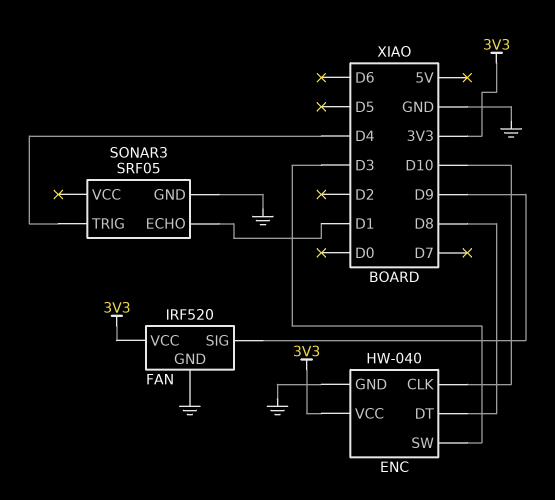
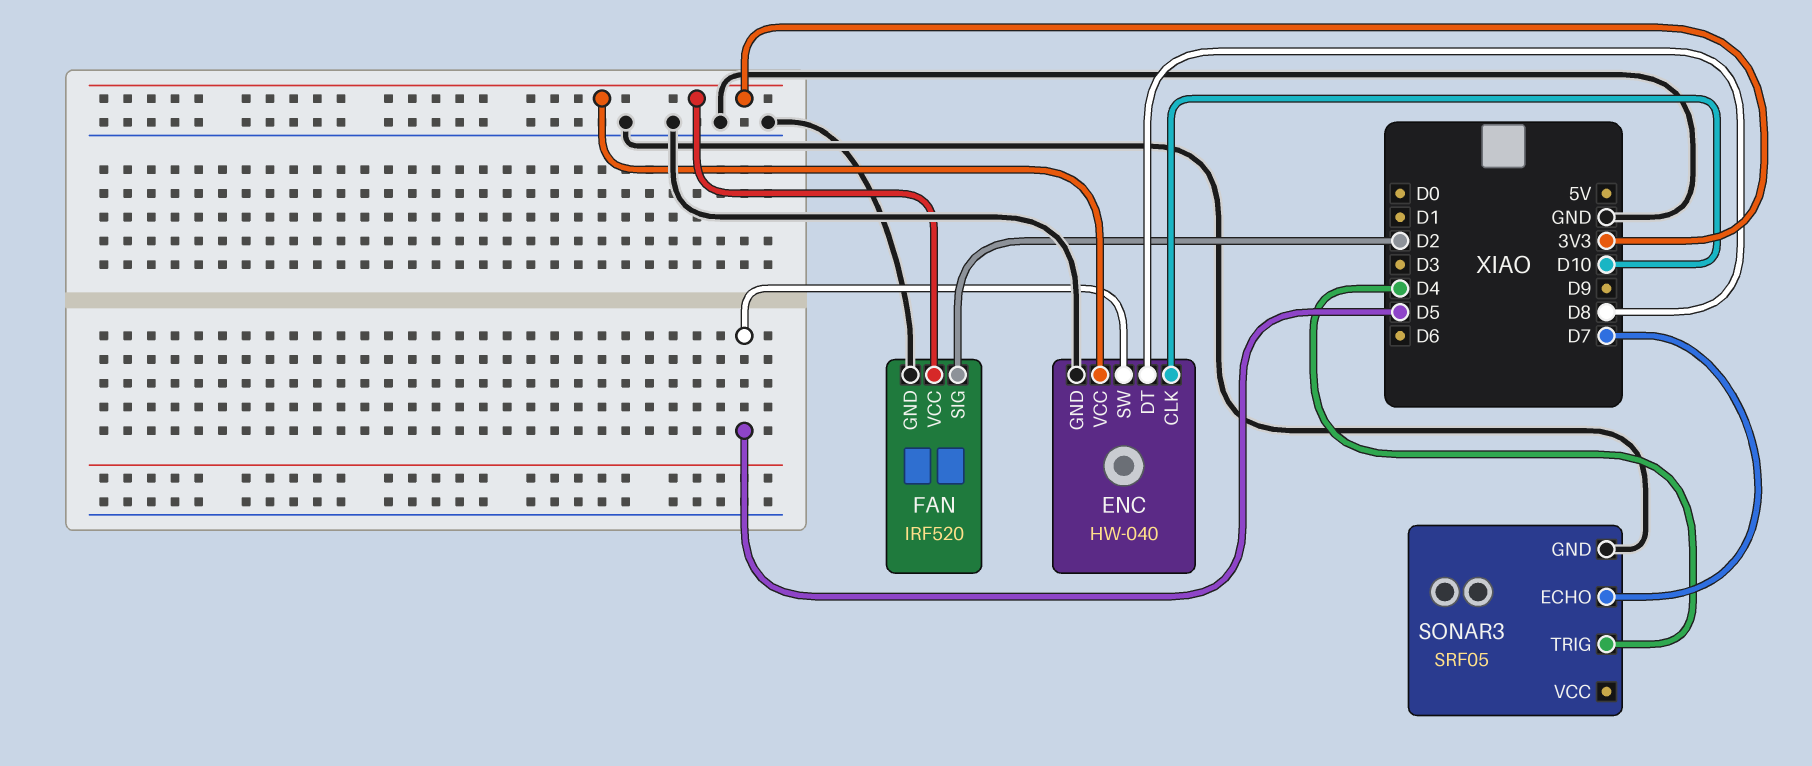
ENC pin SW: D3 -> D5
FAN pin SIG: D9 -> D2
SONAR3 pin ECHO: D1 -> D7

